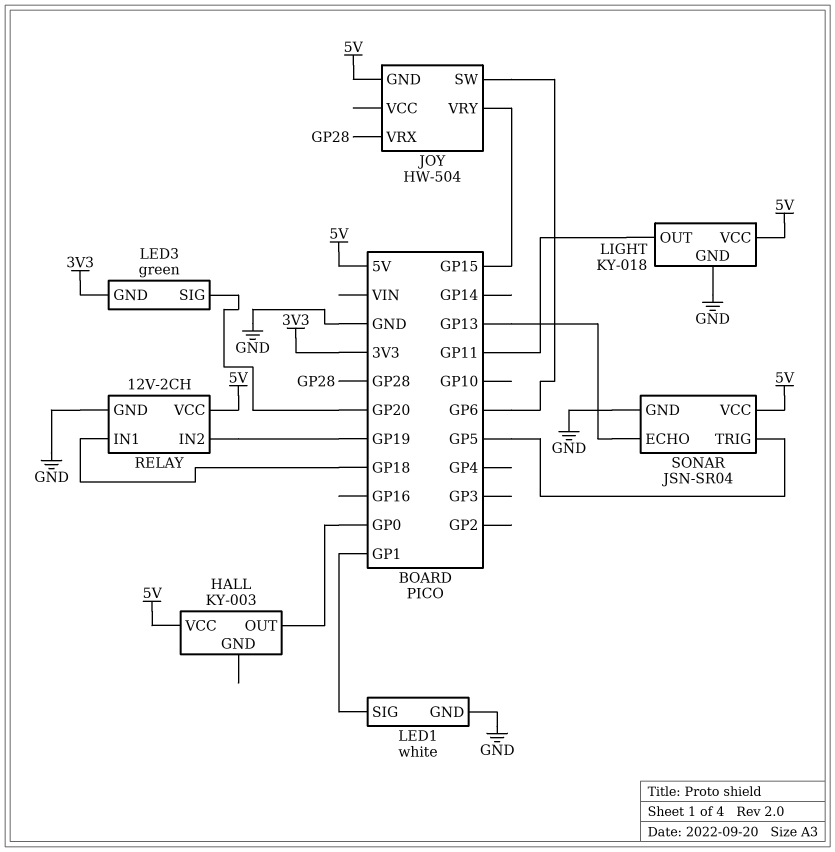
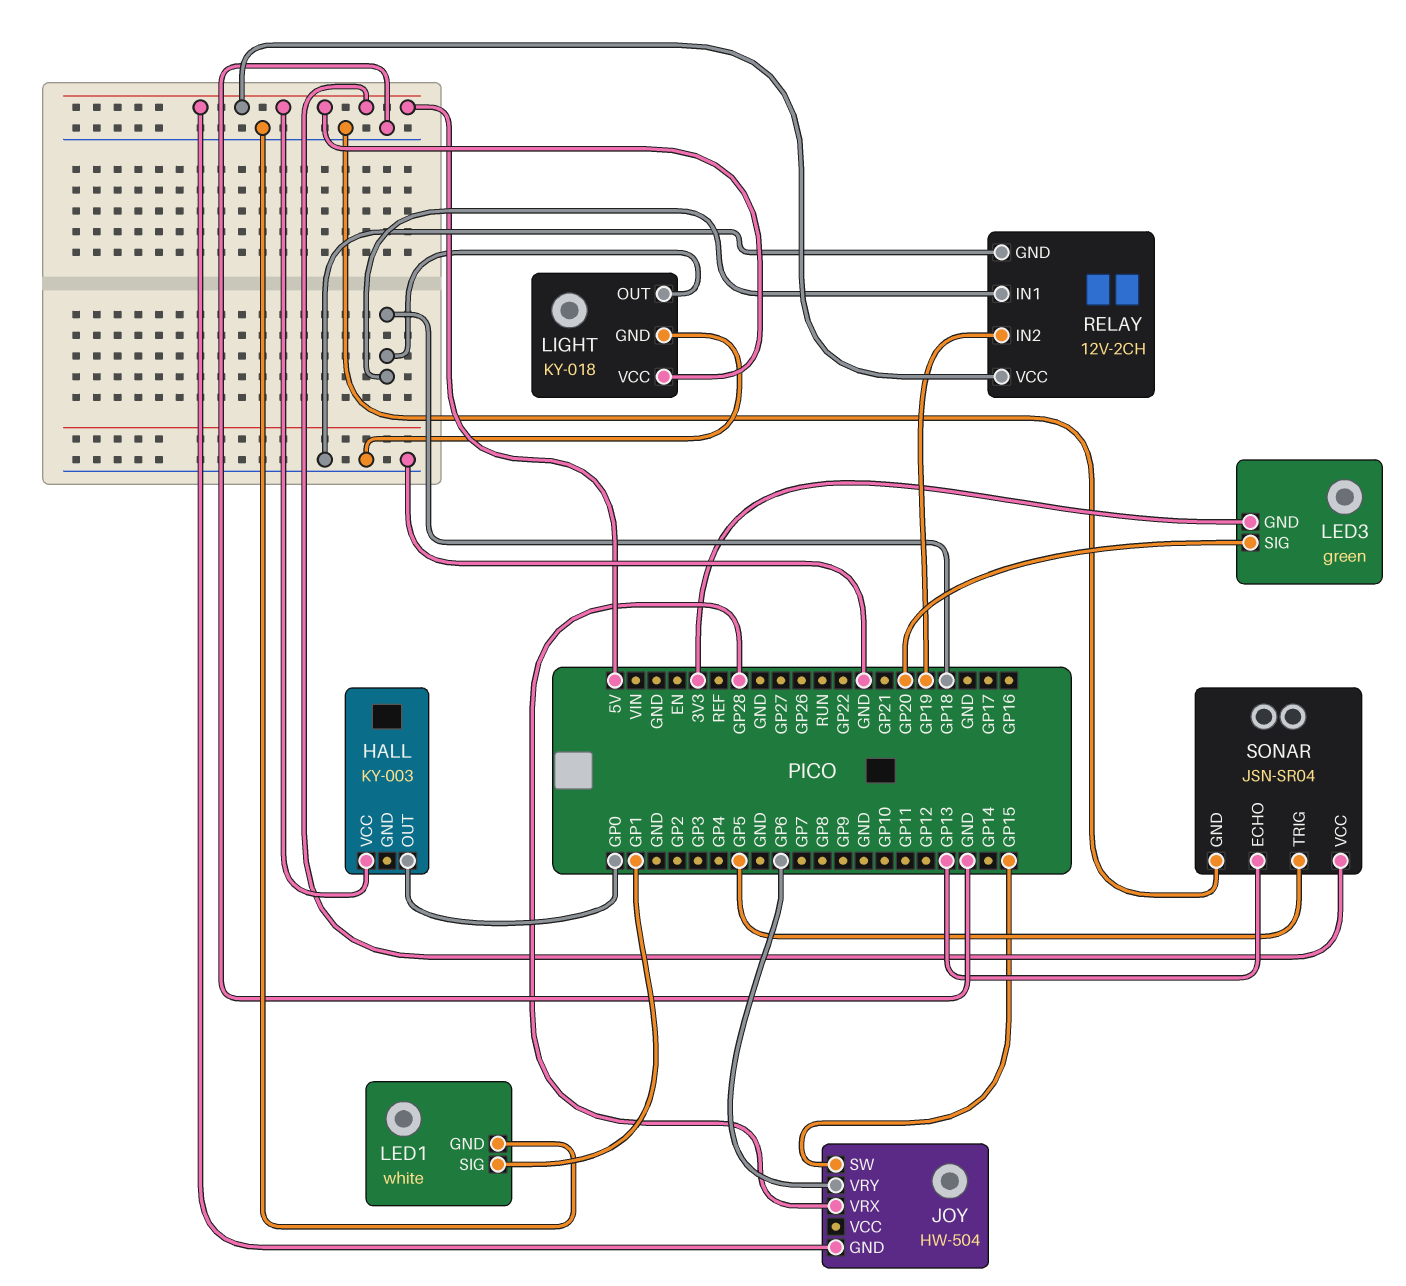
JOY pin SW: GP6 -> GP15
JOY pin VRY: GP15 -> GP6
LIGHT pin OUT: GP11 -> GP18

